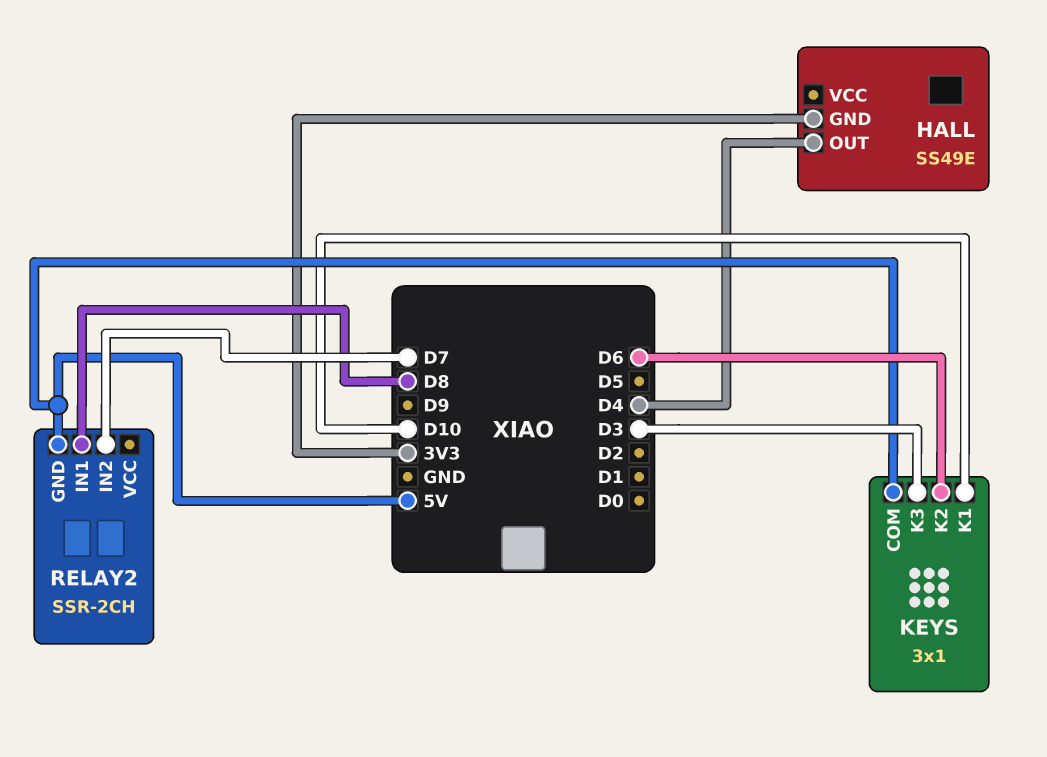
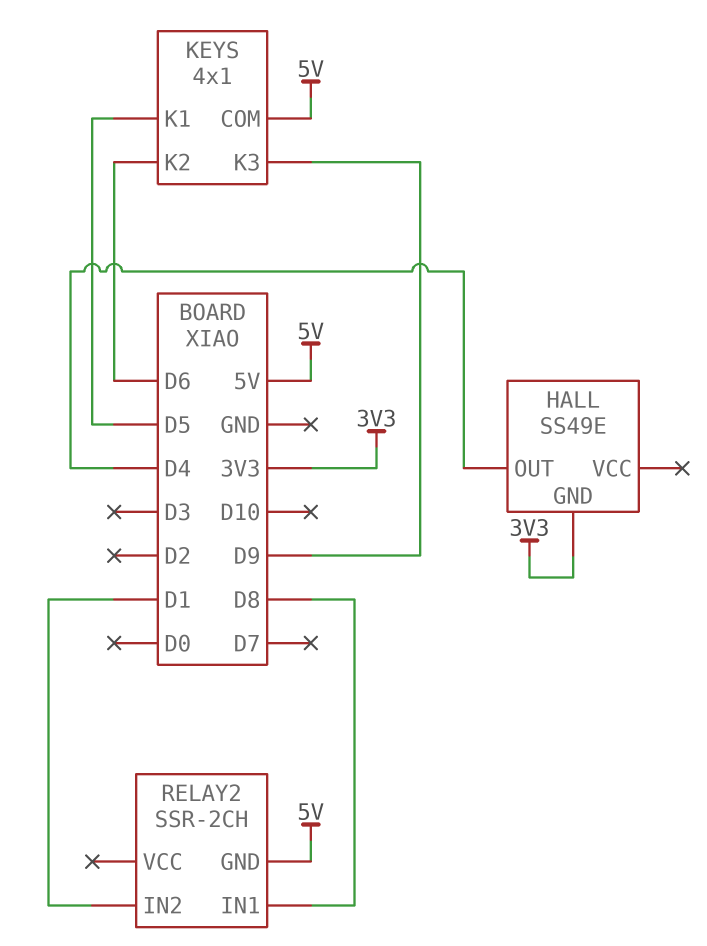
KEYS: 3x1 -> 4x1
KEYS pin K1: D10 -> D5
KEYS pin K3: D3 -> D9
RELAY2 pin IN2: D7 -> D1

